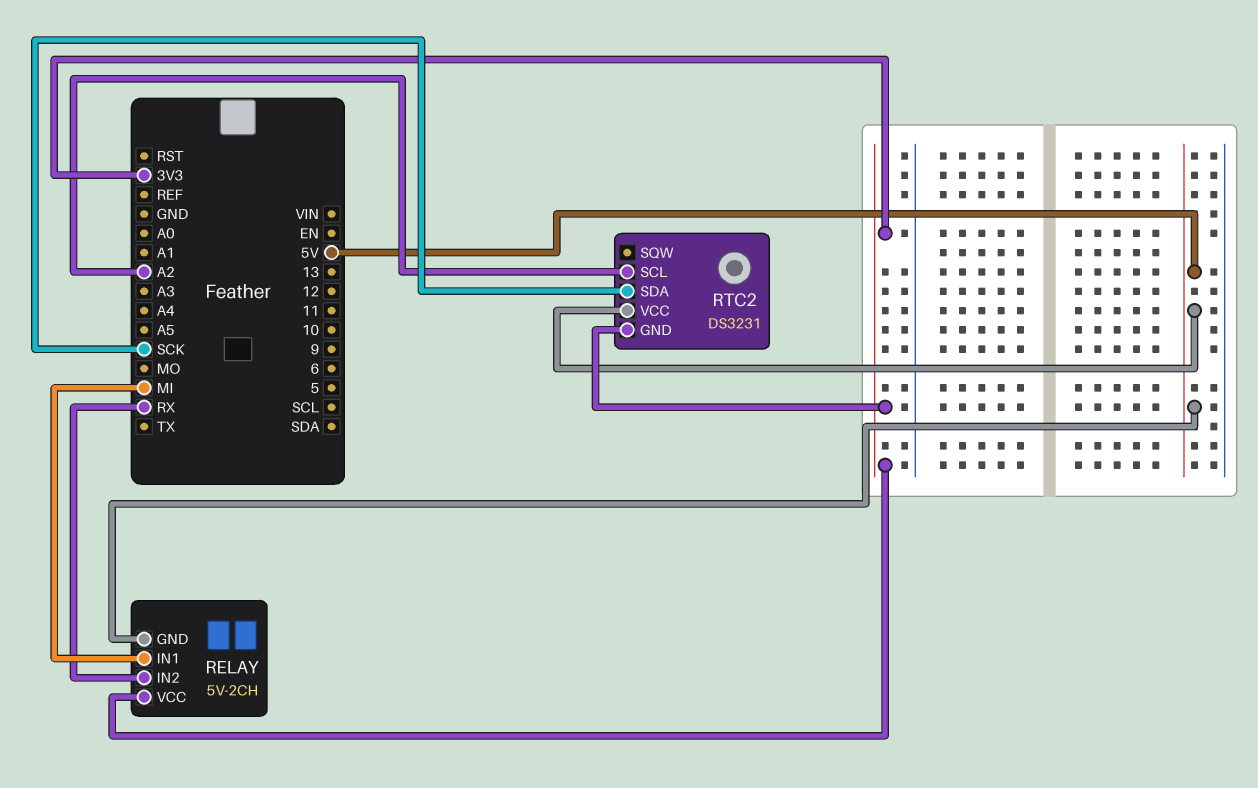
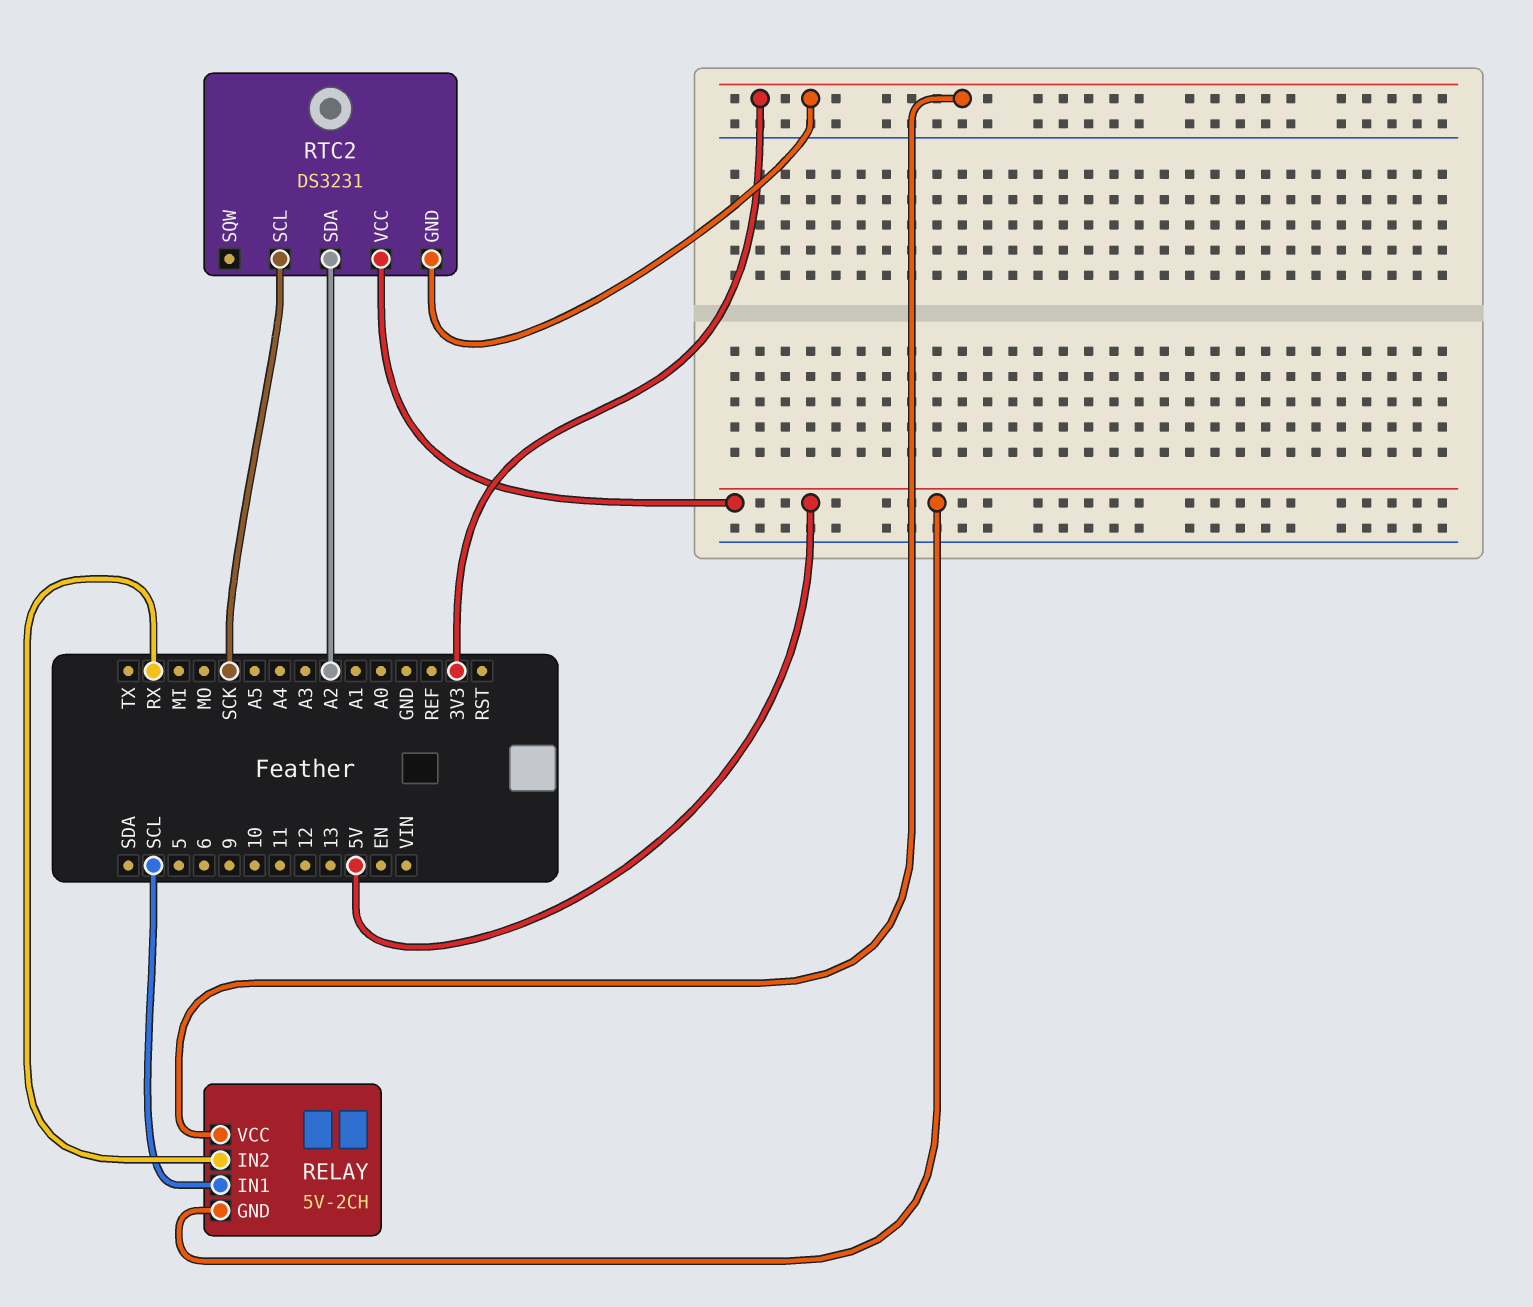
RELAY pin IN1: MI -> SCL
RTC2 pin SCL: A2 -> SCK
RTC2 pin SDA: SCK -> A2

